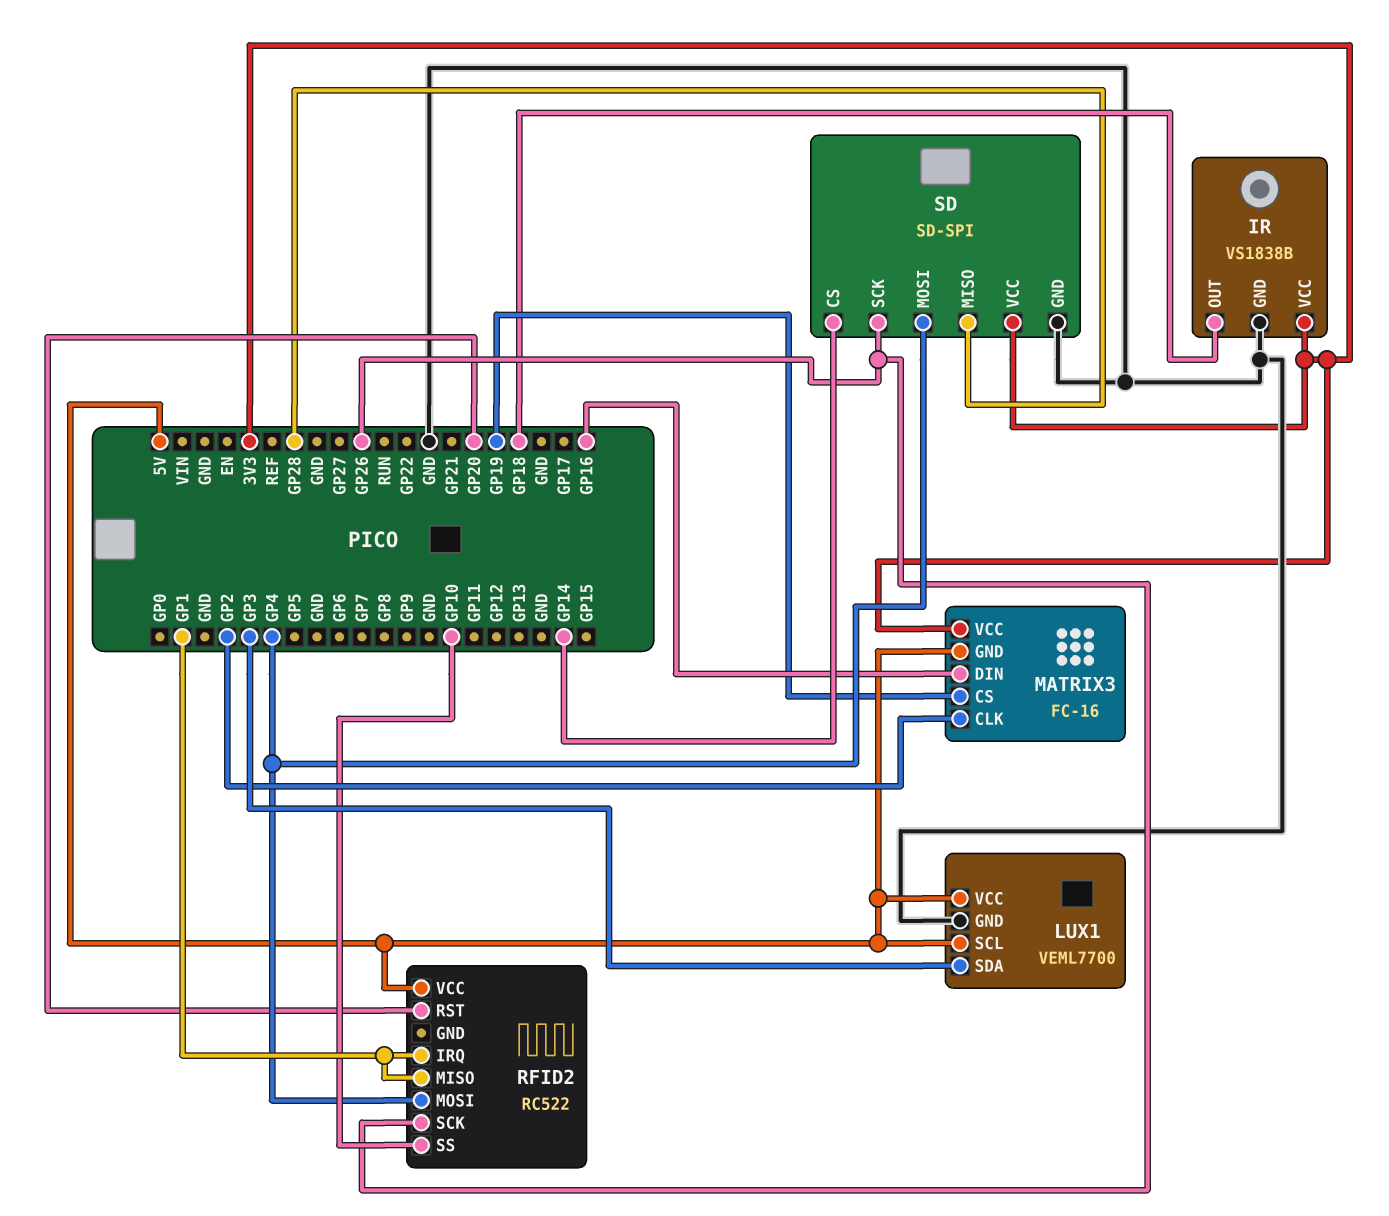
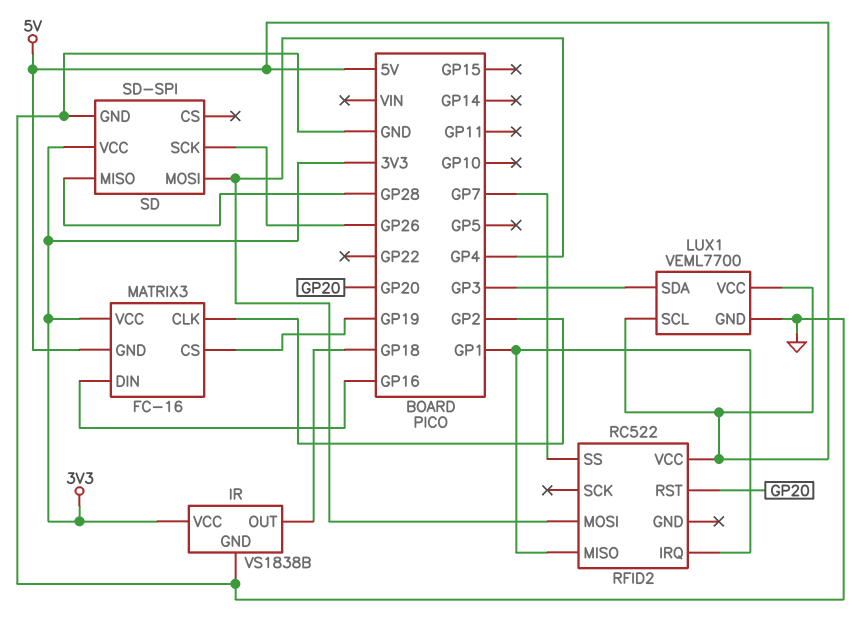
RFID2 pin SCK: GP26 -> none
RFID2 pin SS: GP10 -> GP7
SD pin CS: GP14 -> none

